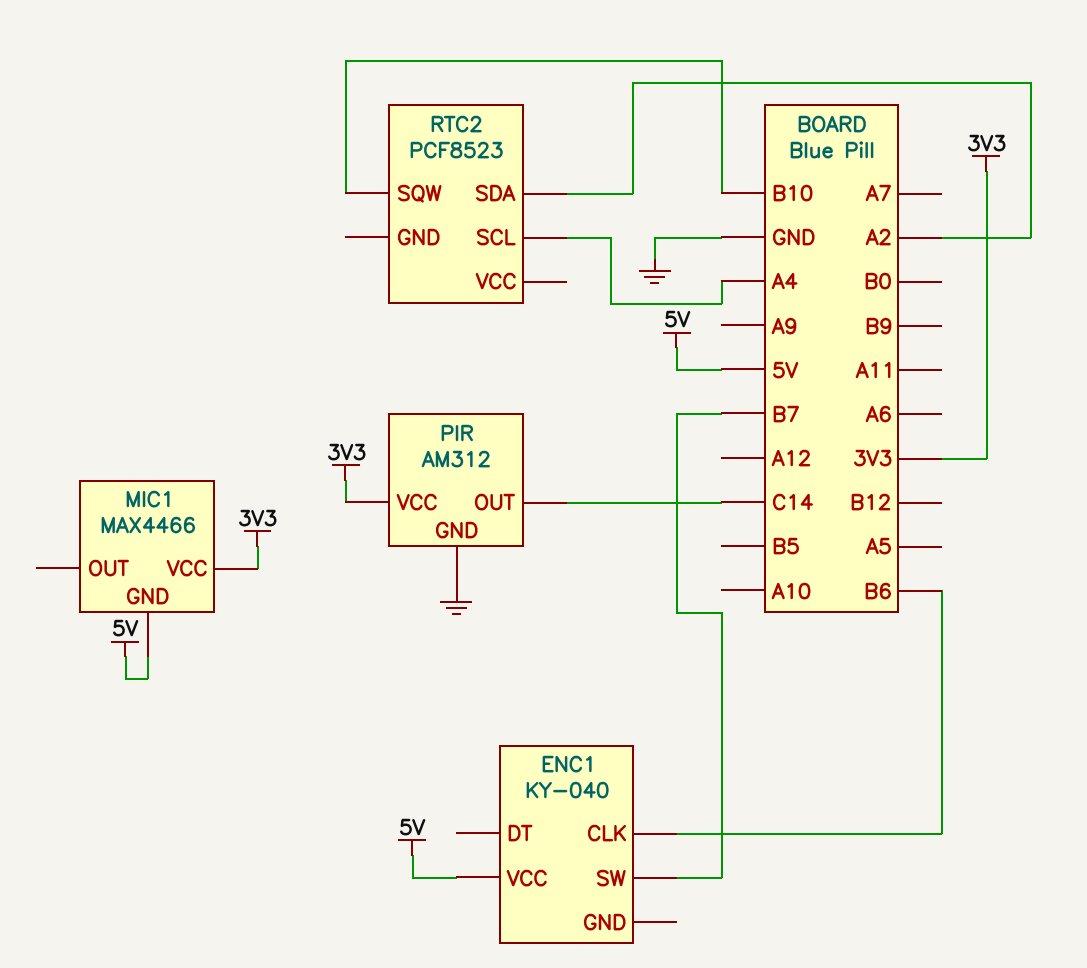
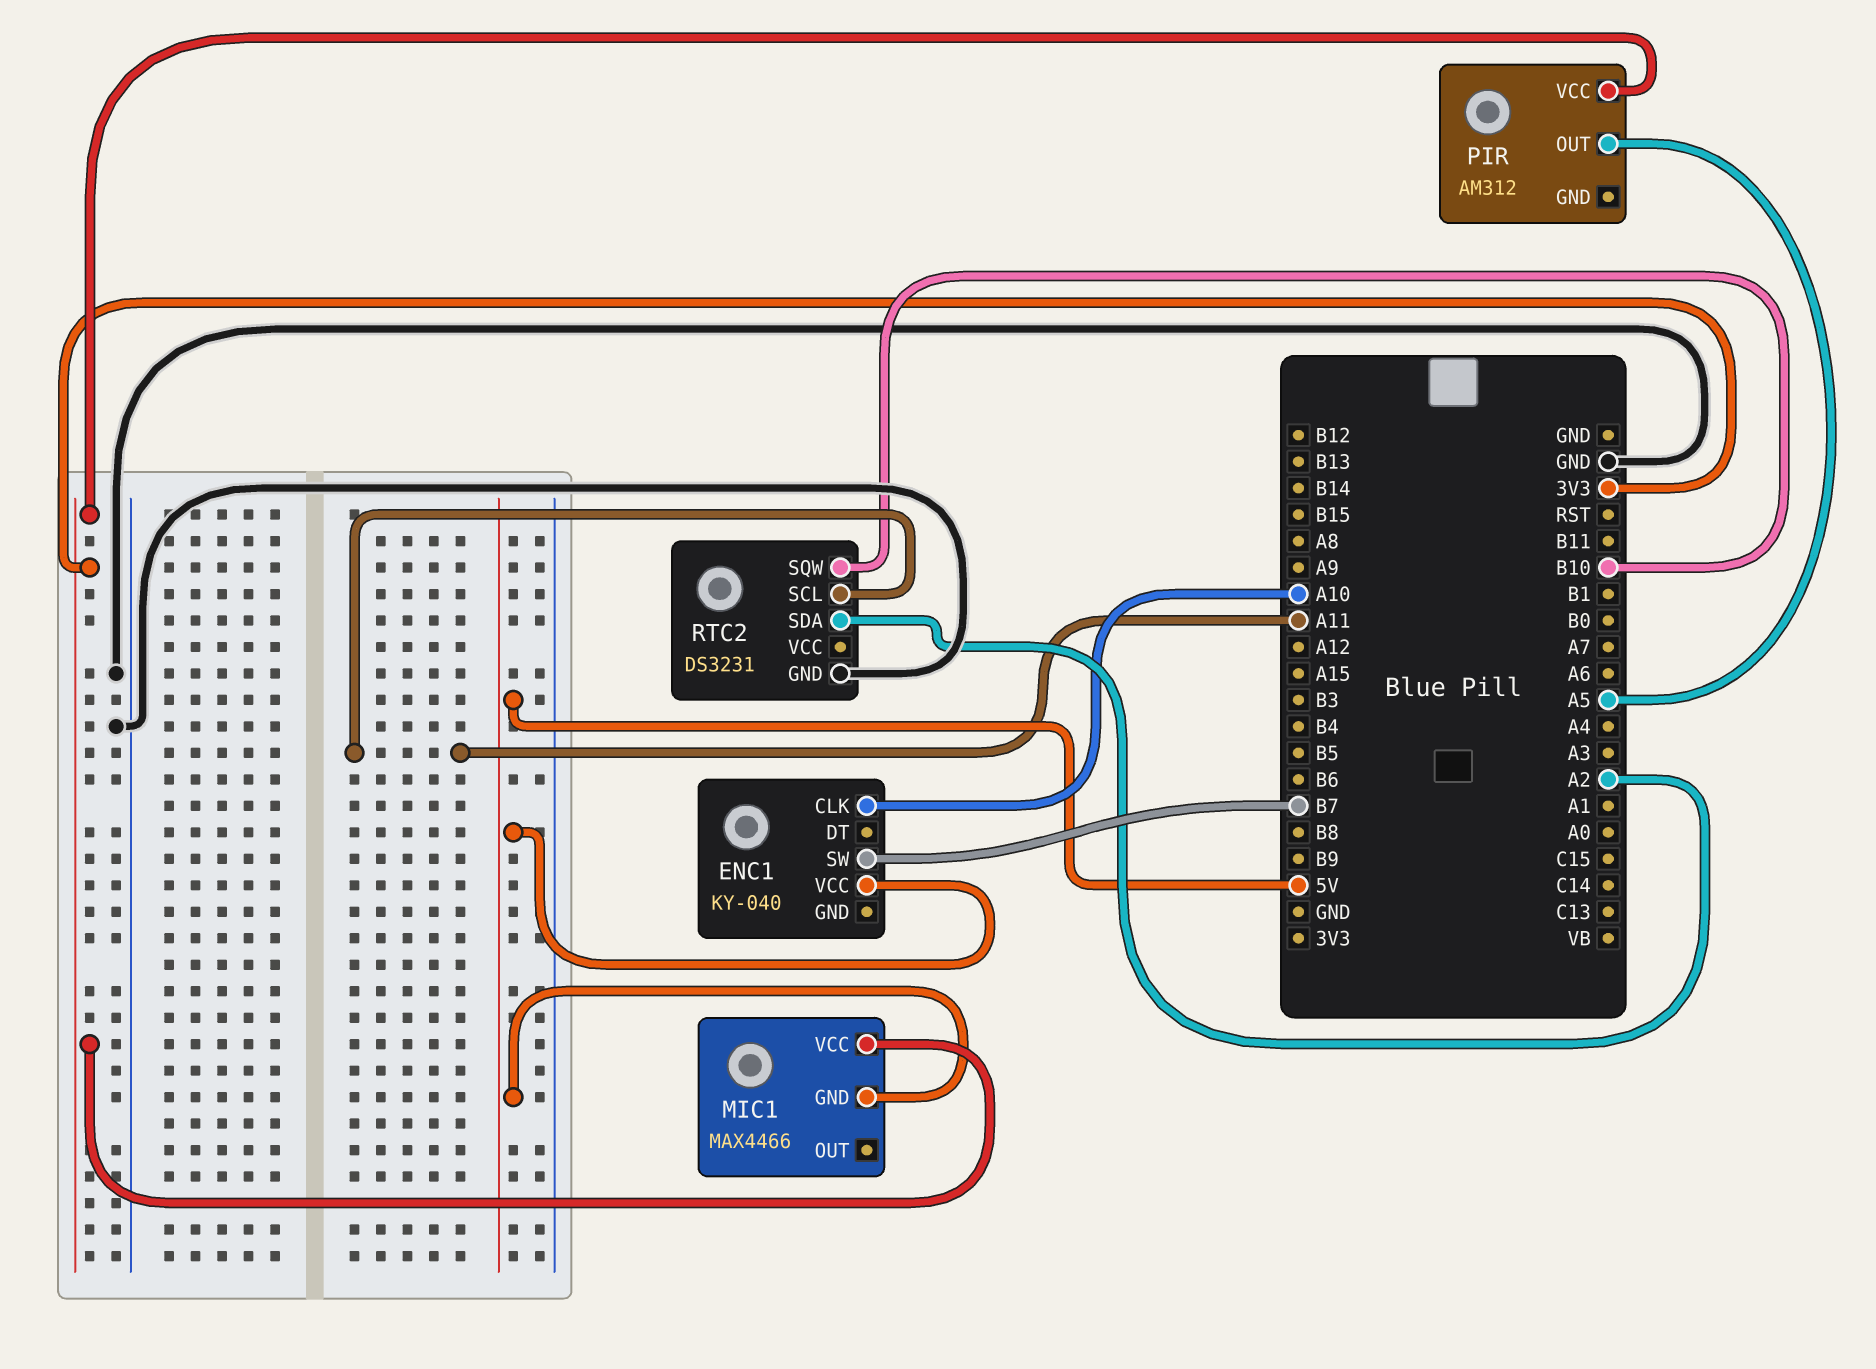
ENC1 pin CLK: B6 -> A10
PIR pin GND: GND -> none
PIR pin OUT: C14 -> A5
RTC2: PCF8523 -> DS3231
RTC2 pin GND: none -> GND
RTC2 pin SCL: A4 -> A11

